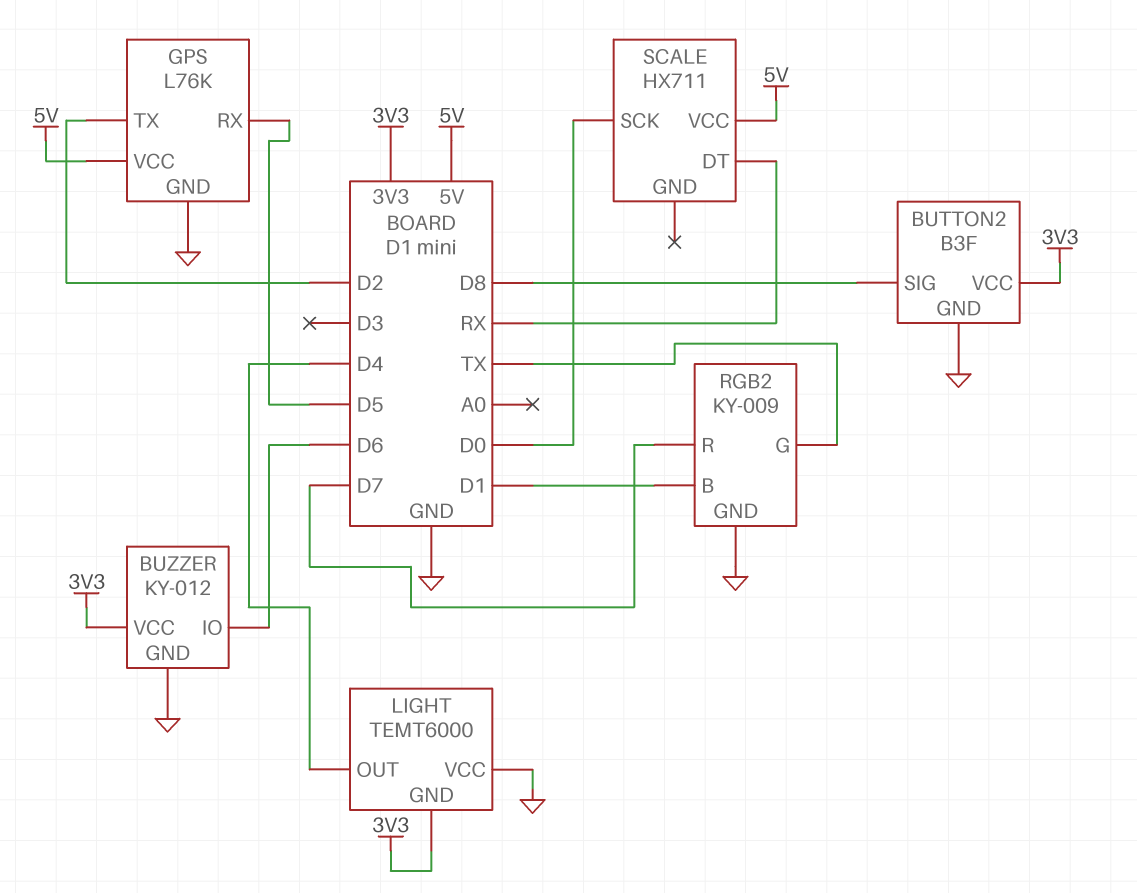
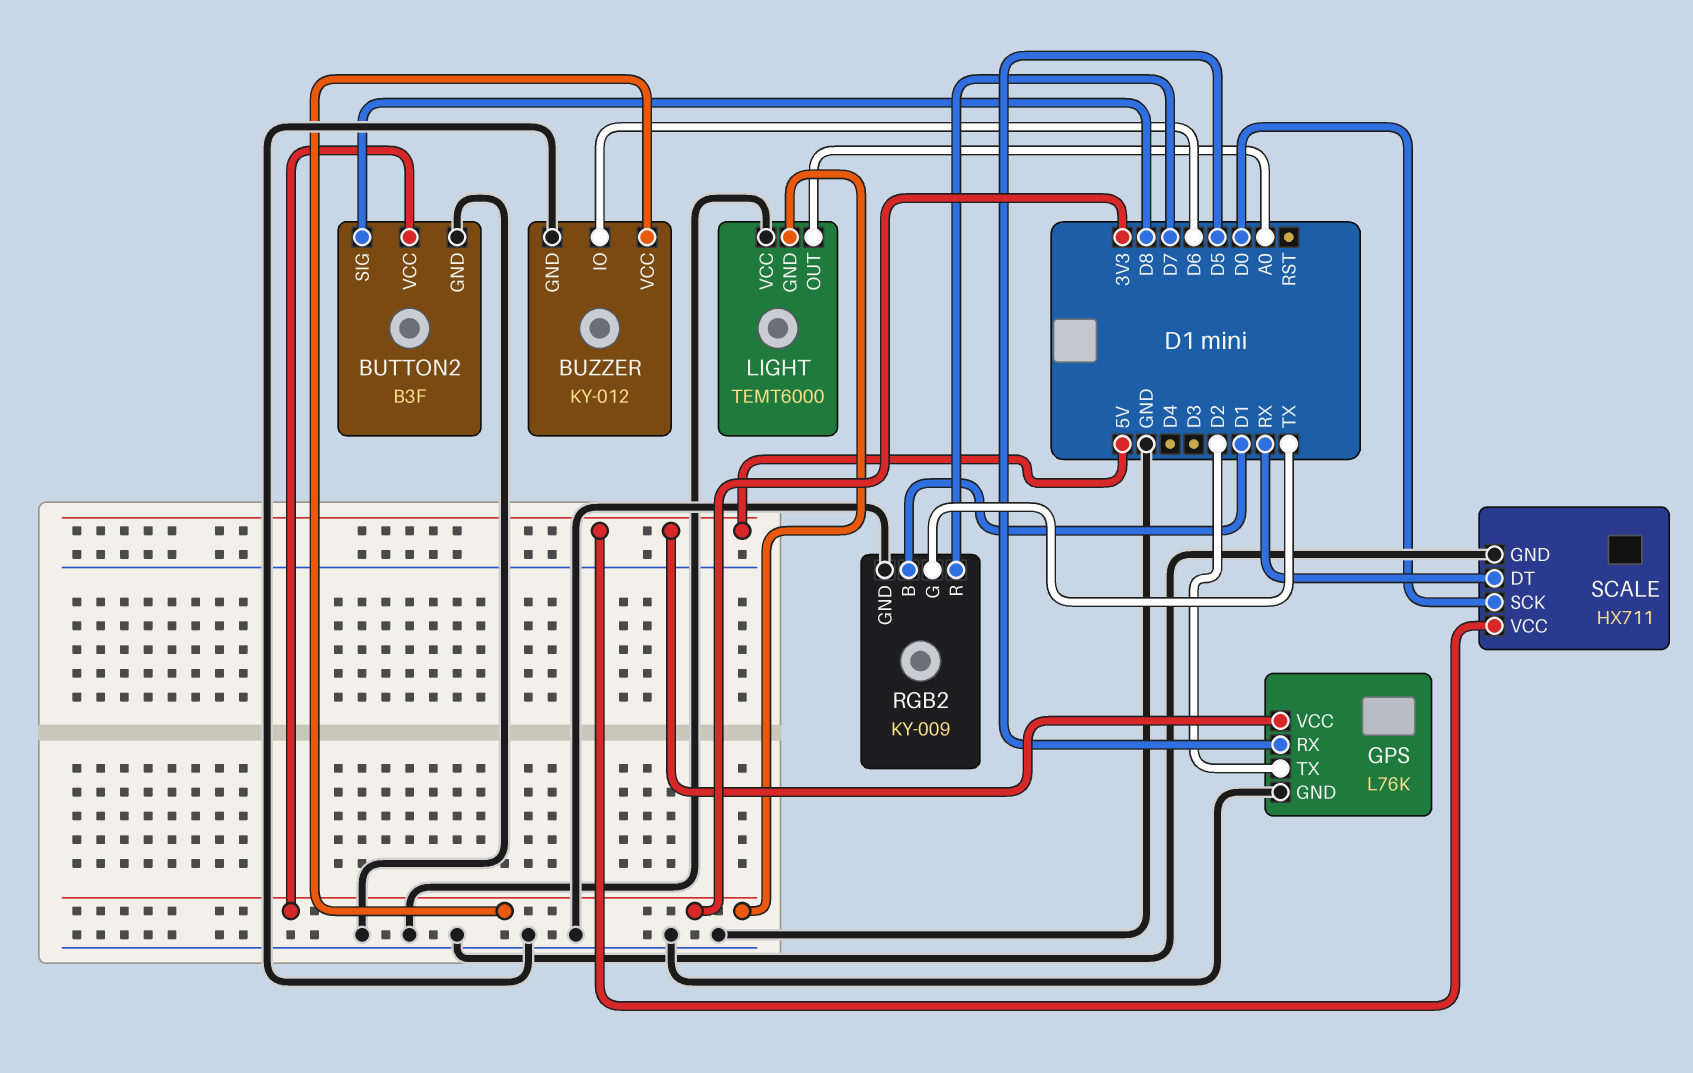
LIGHT pin OUT: D4 -> A0
SCALE pin GND: none -> GND

